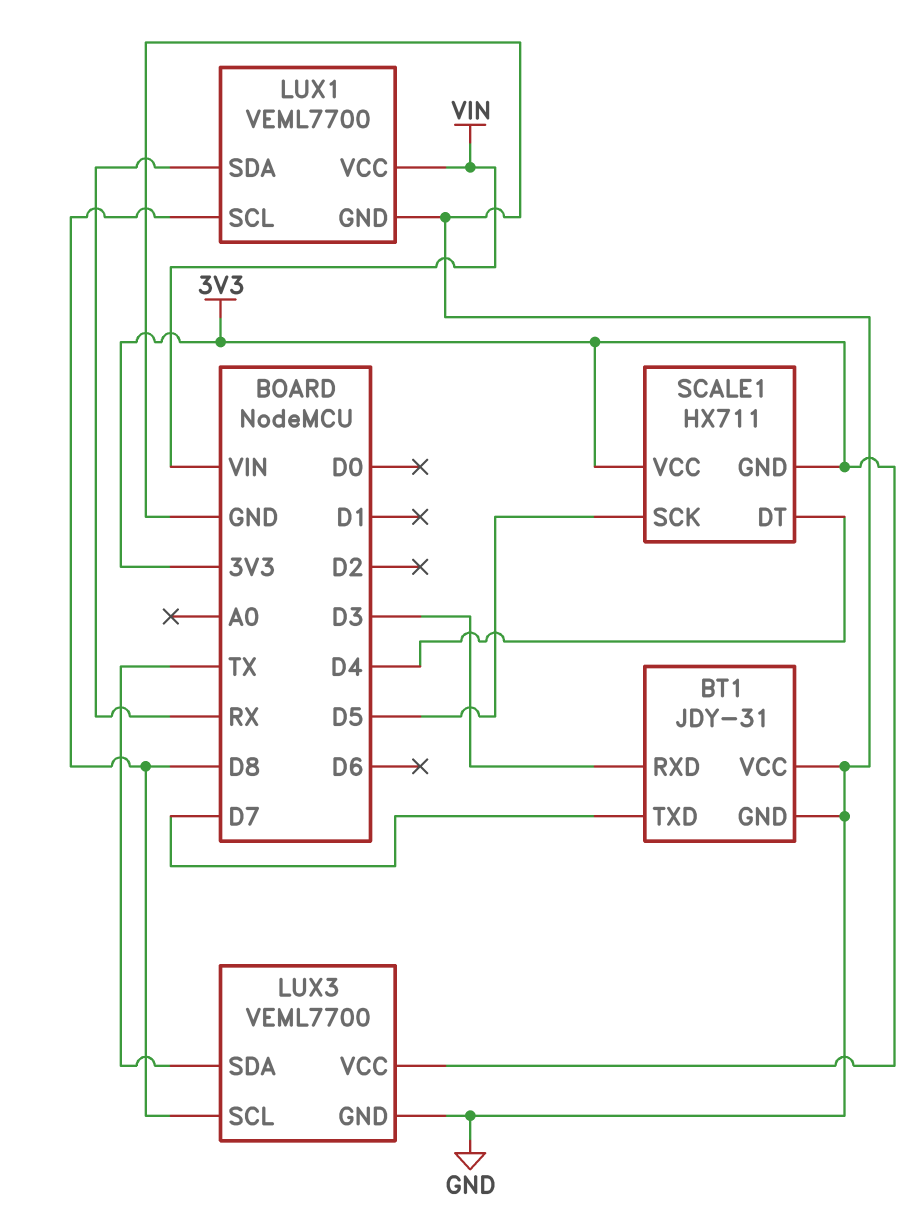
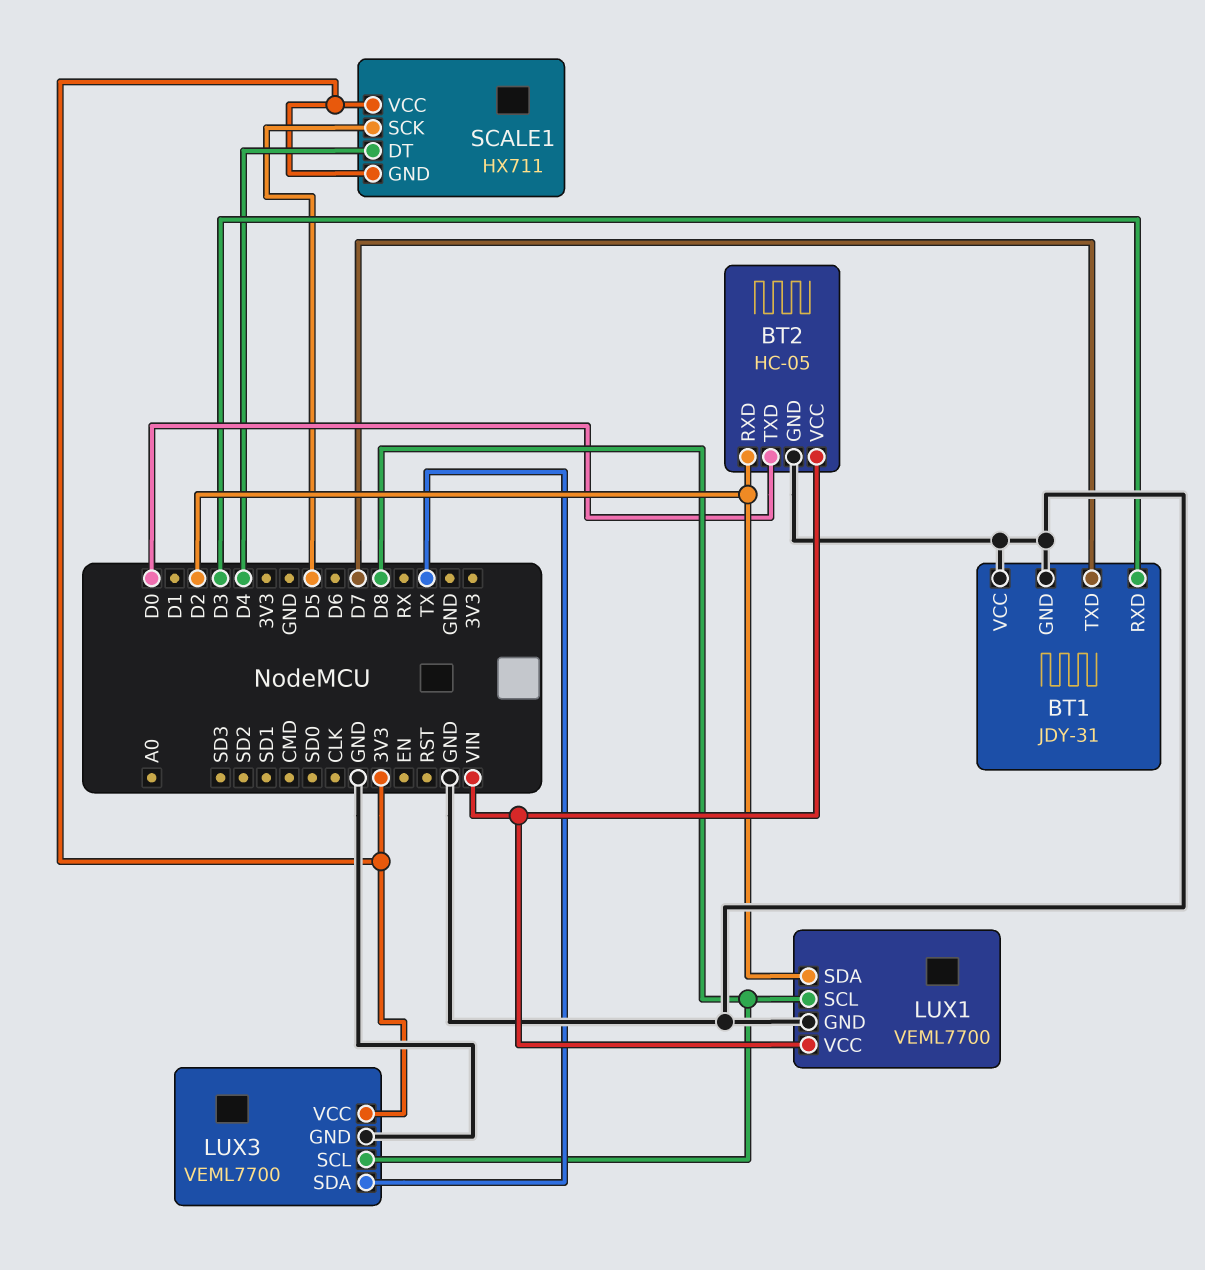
BT2: none -> HC-05
BT2 pin GND: none -> GND
BT2 pin RXD: none -> D2
BT2 pin TXD: none -> D0
BT2 pin VCC: none -> VIN
LUX1 pin SDA: RX -> D2

